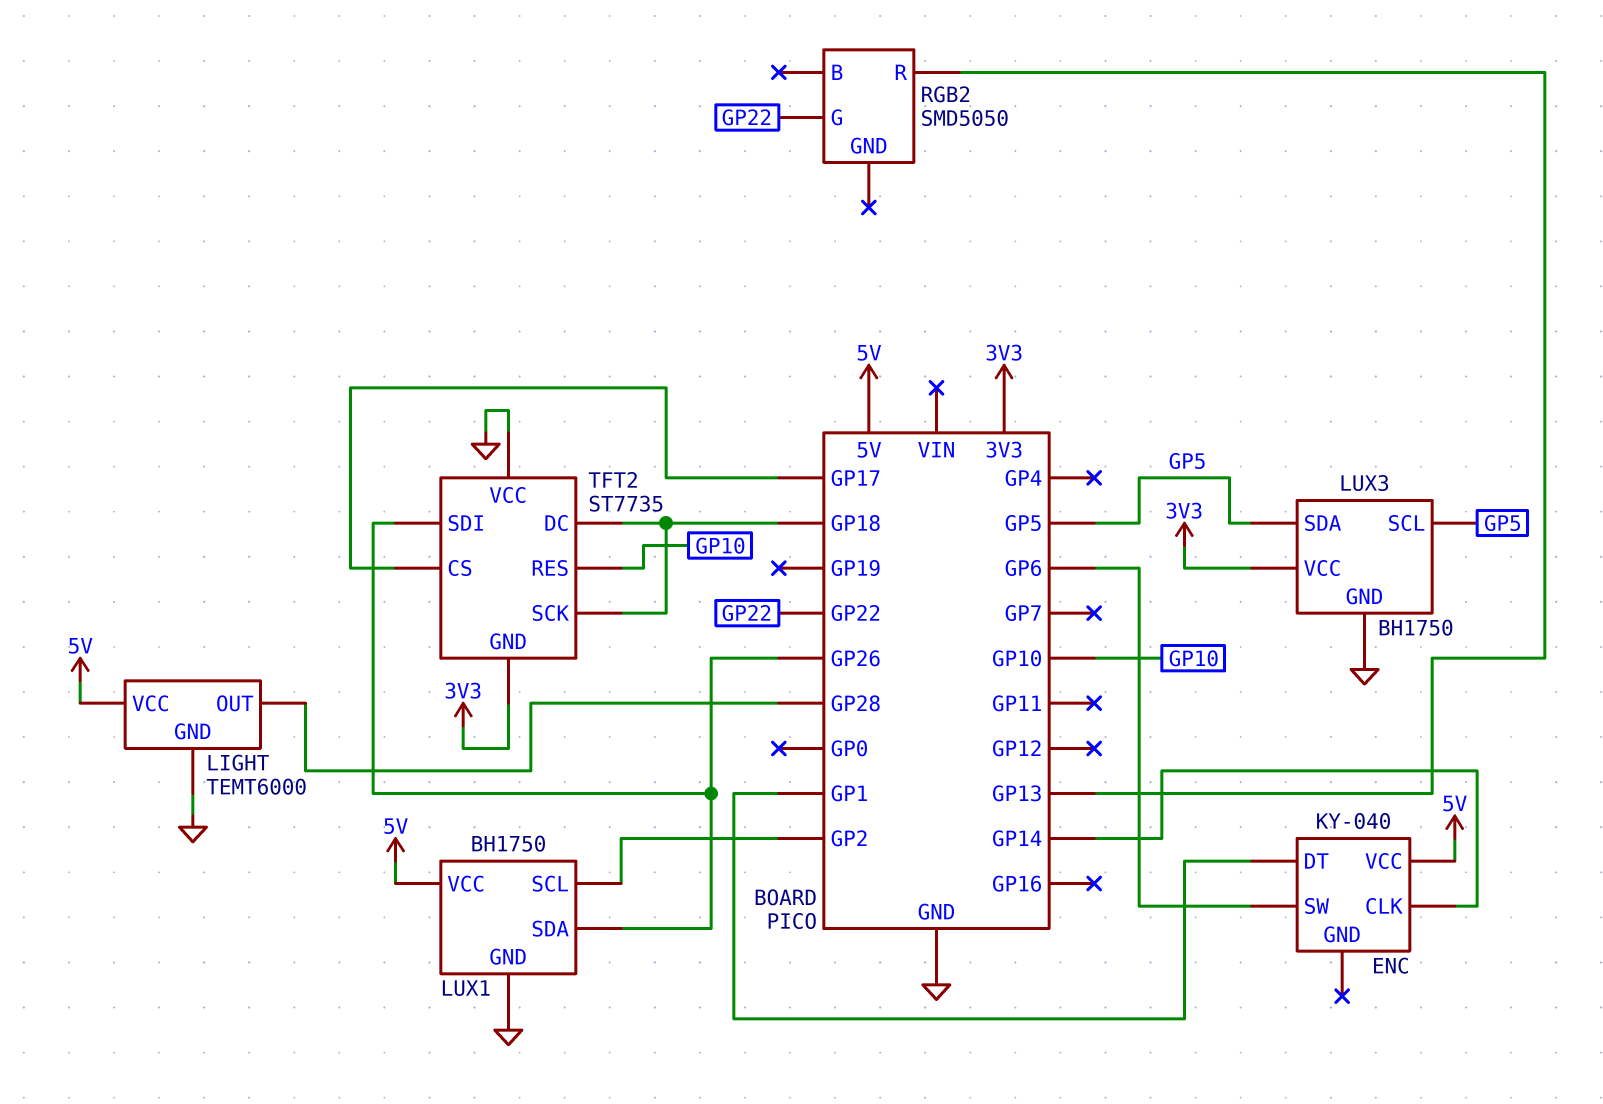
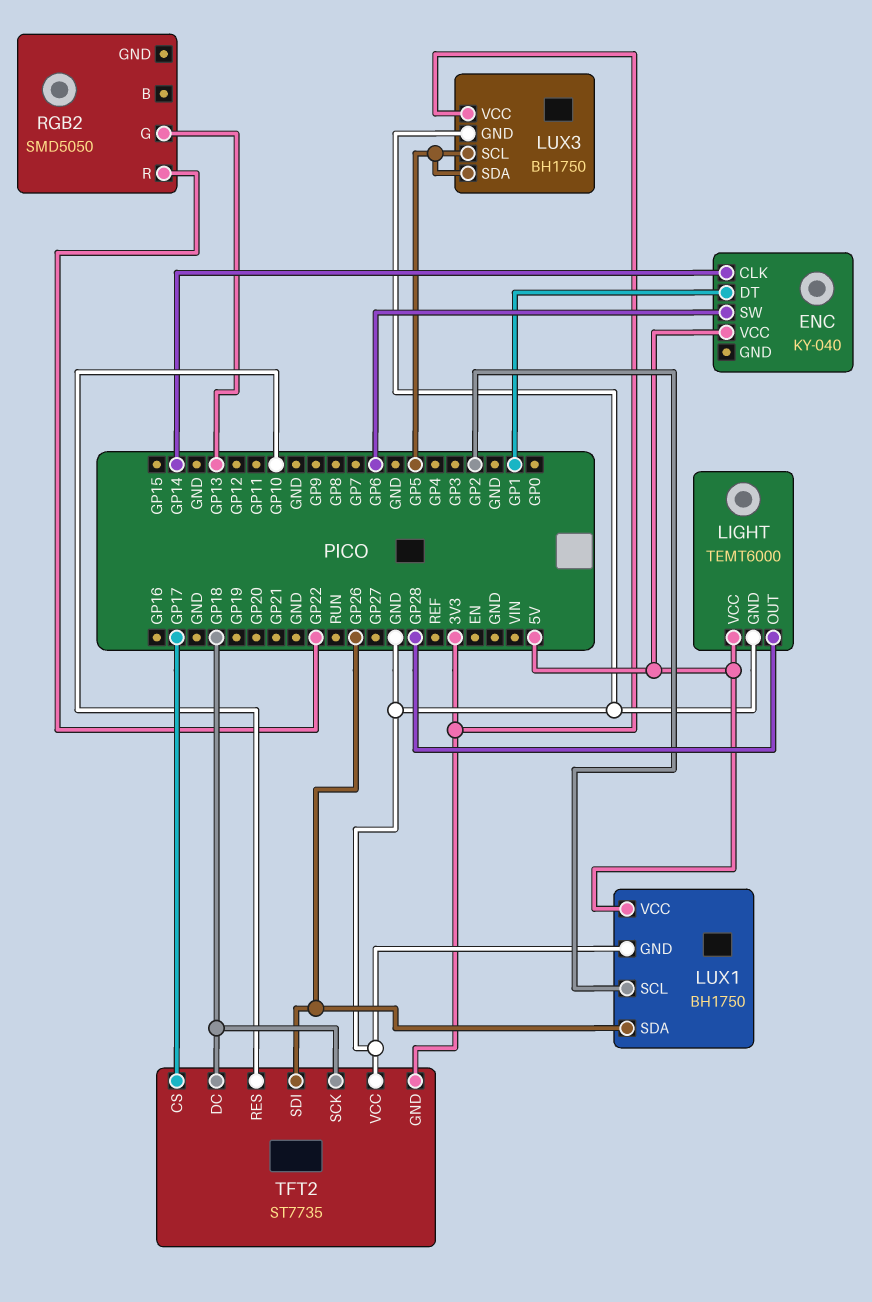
RGB2 pin G: GP22 -> GP13
RGB2 pin R: GP13 -> GP22

